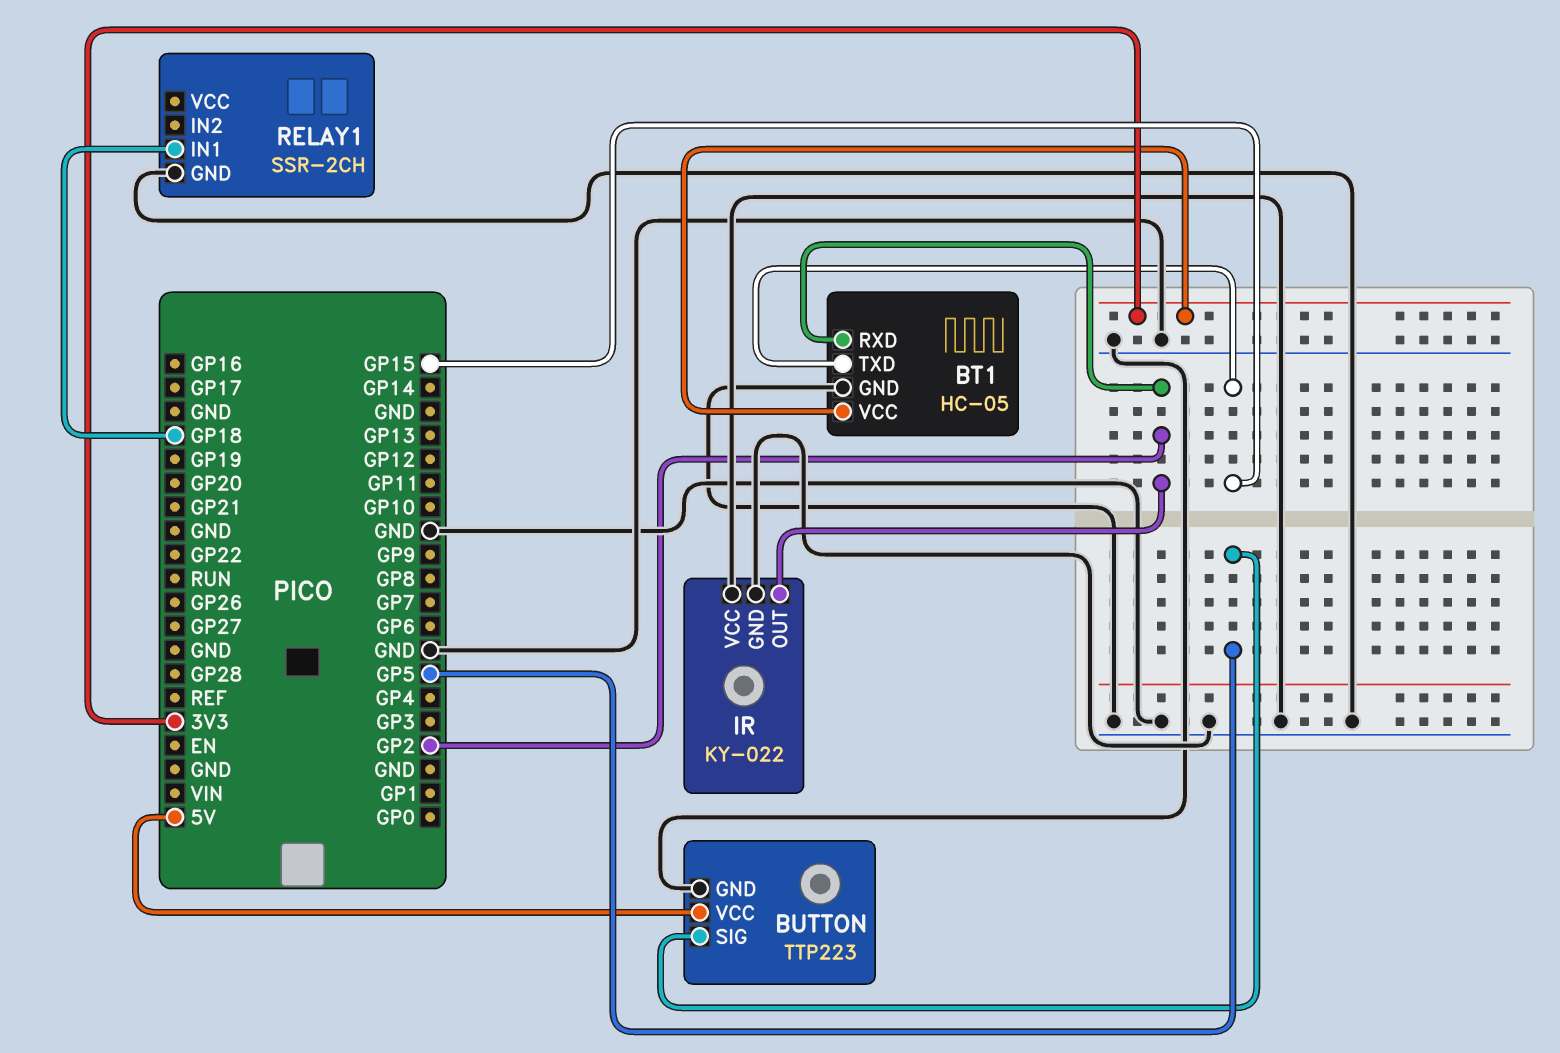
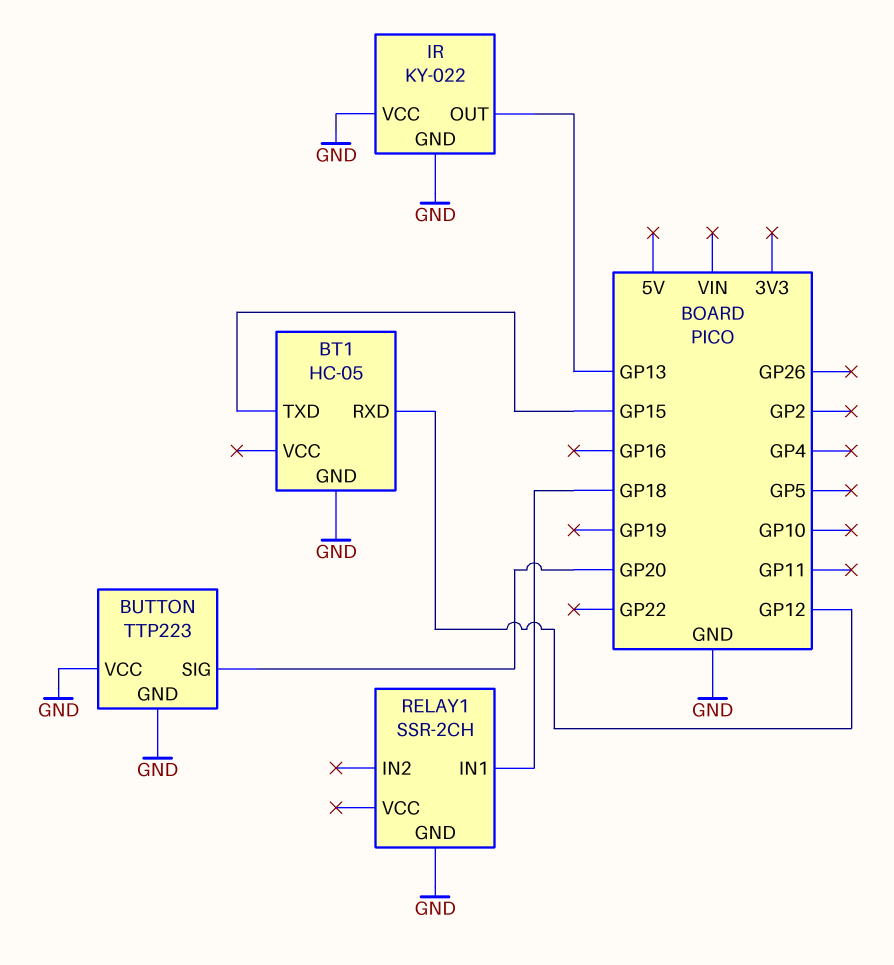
BT1 pin RXD: GP2 -> GP12
BT1 pin VCC: 3V3 -> none
BUTTON pin SIG: GP5 -> GP20
BUTTON pin VCC: 5V -> GND
IR pin OUT: GP2 -> GP13

